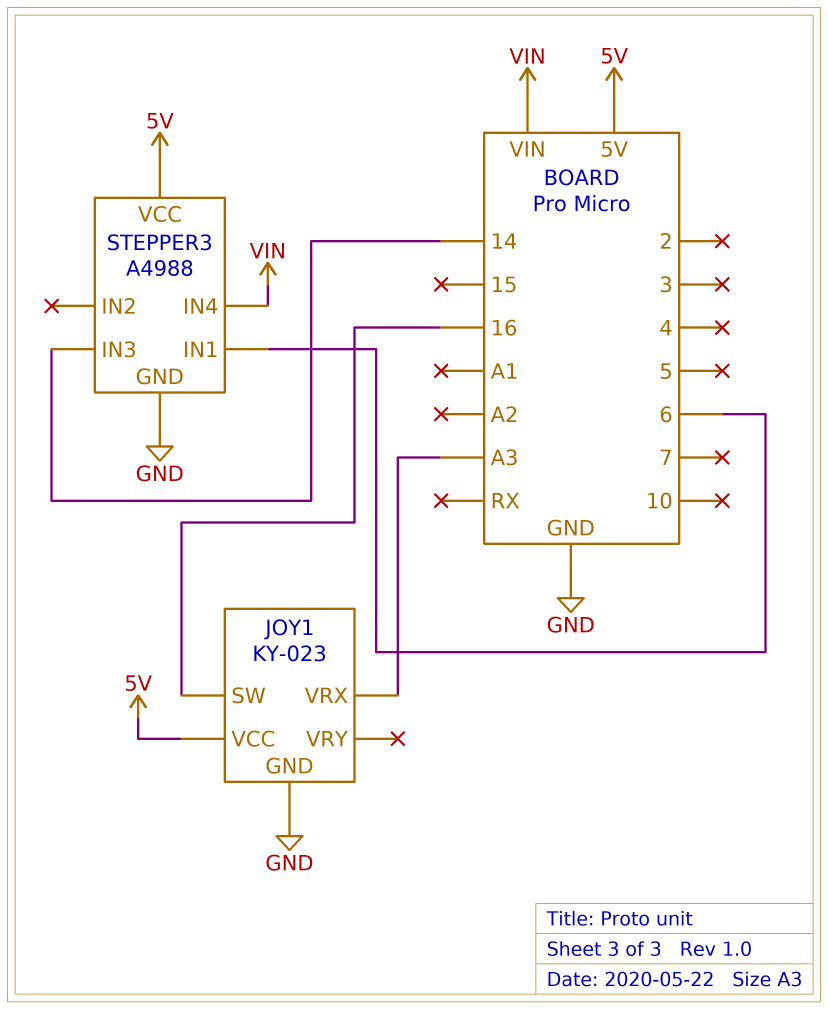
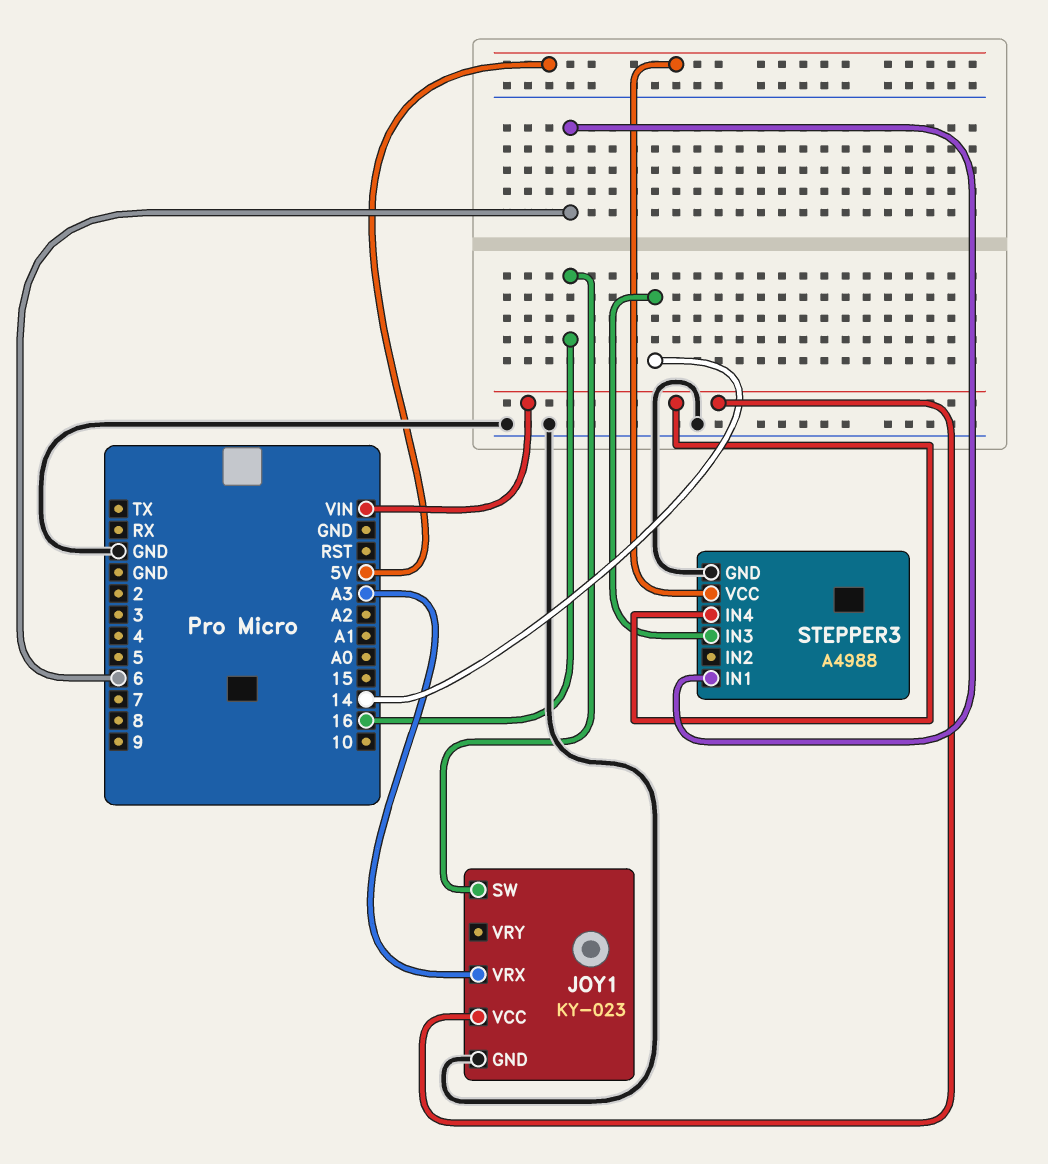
JOY1 pin VCC: 5V -> VIN

